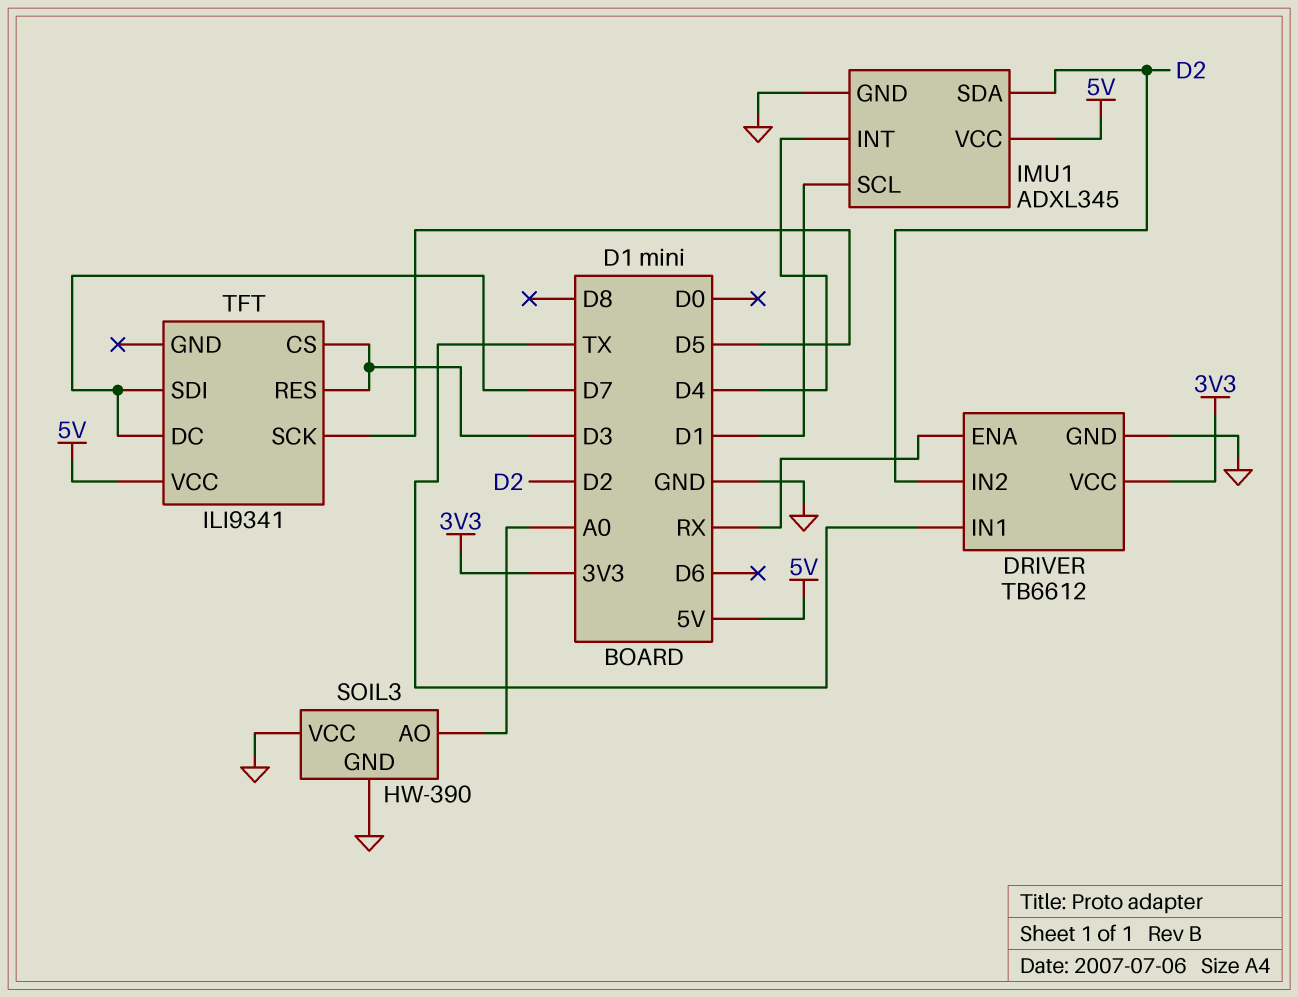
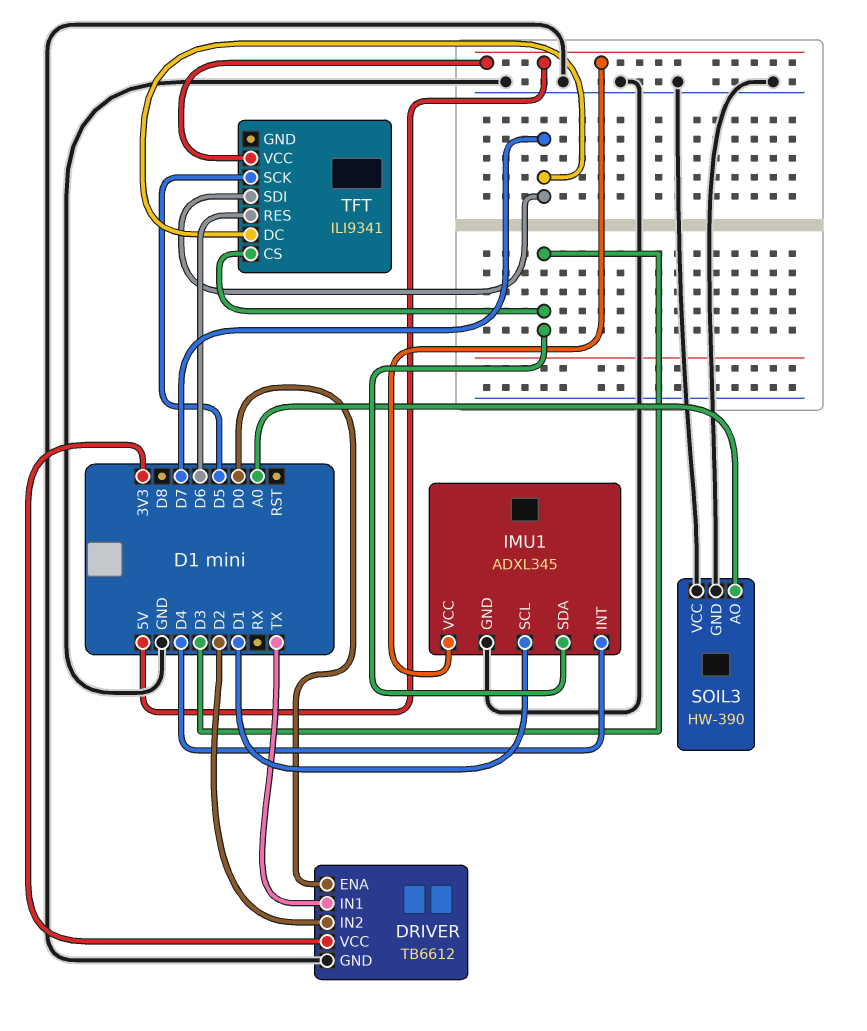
DRIVER pin ENA: RX -> D0
IMU1 pin SDA: D2 -> D3
TFT pin RES: D3 -> D6

